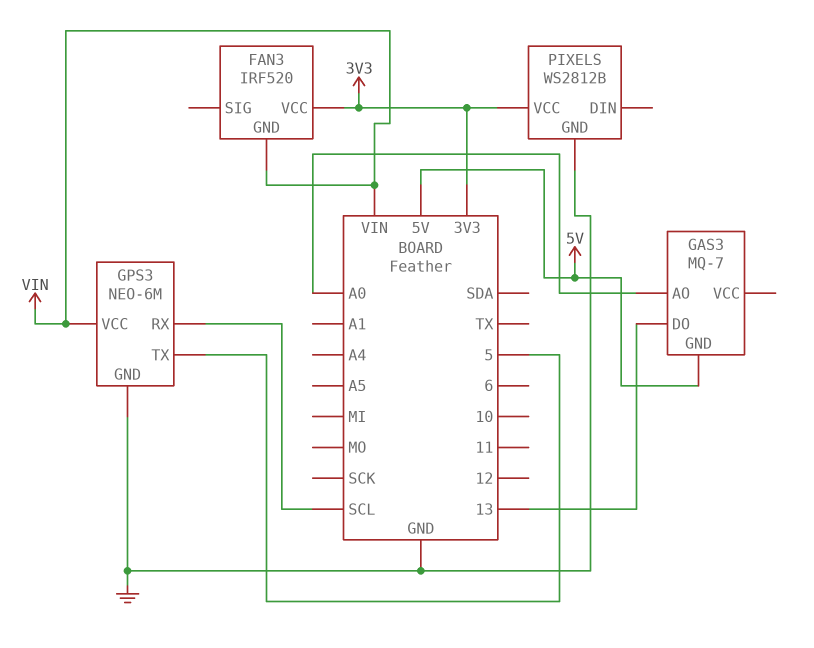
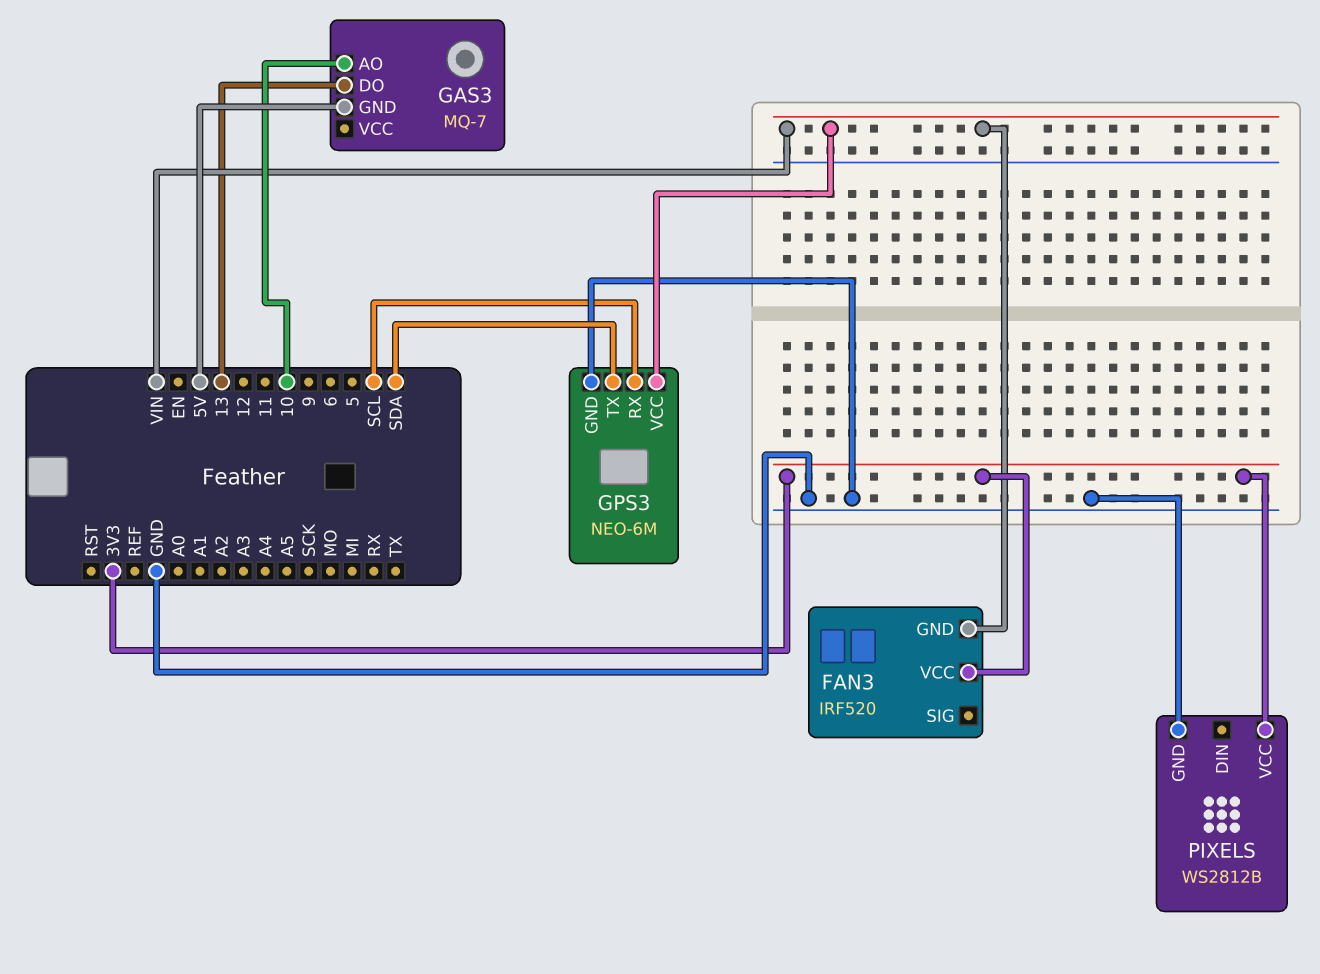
GAS3 pin AO: A0 -> 10
GPS3 pin TX: 5 -> SDA

